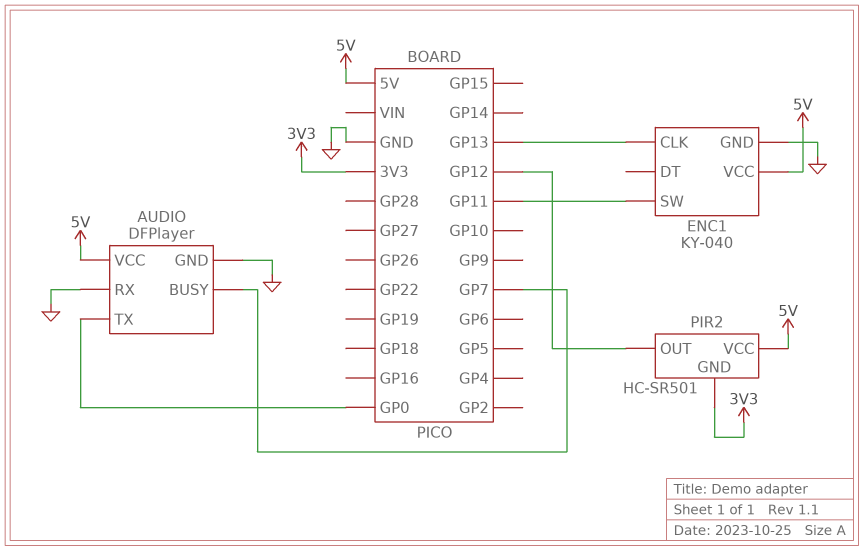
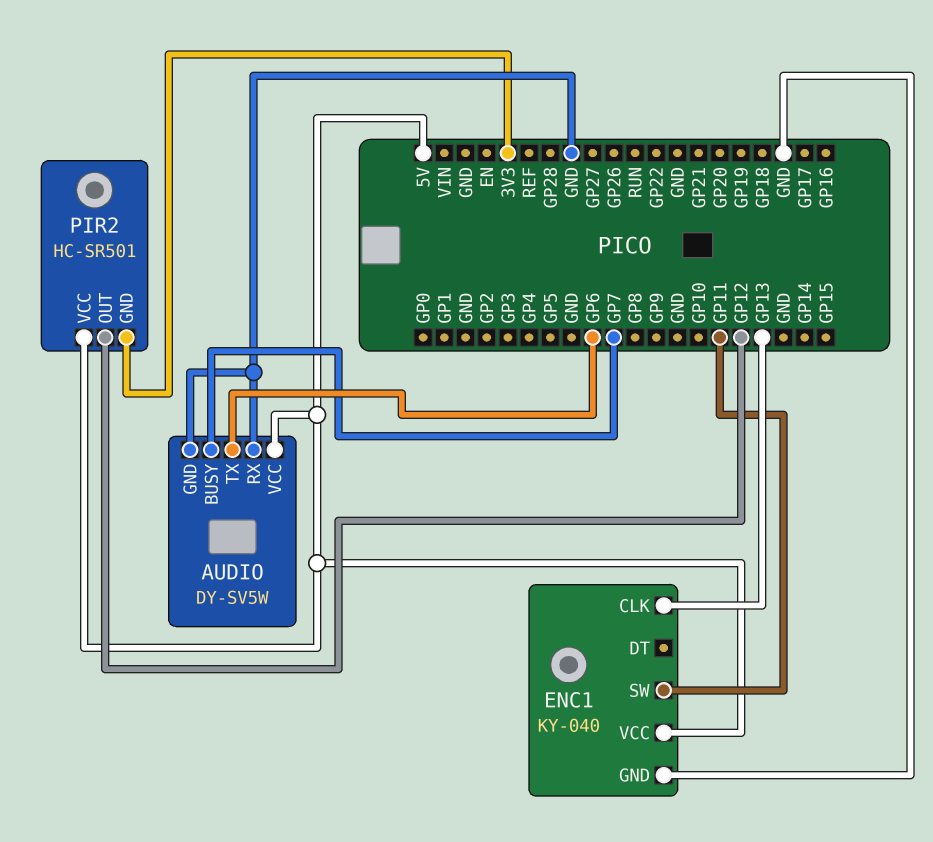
AUDIO: DFPlayer -> DY-SV5W
AUDIO pin TX: GP0 -> GP6

